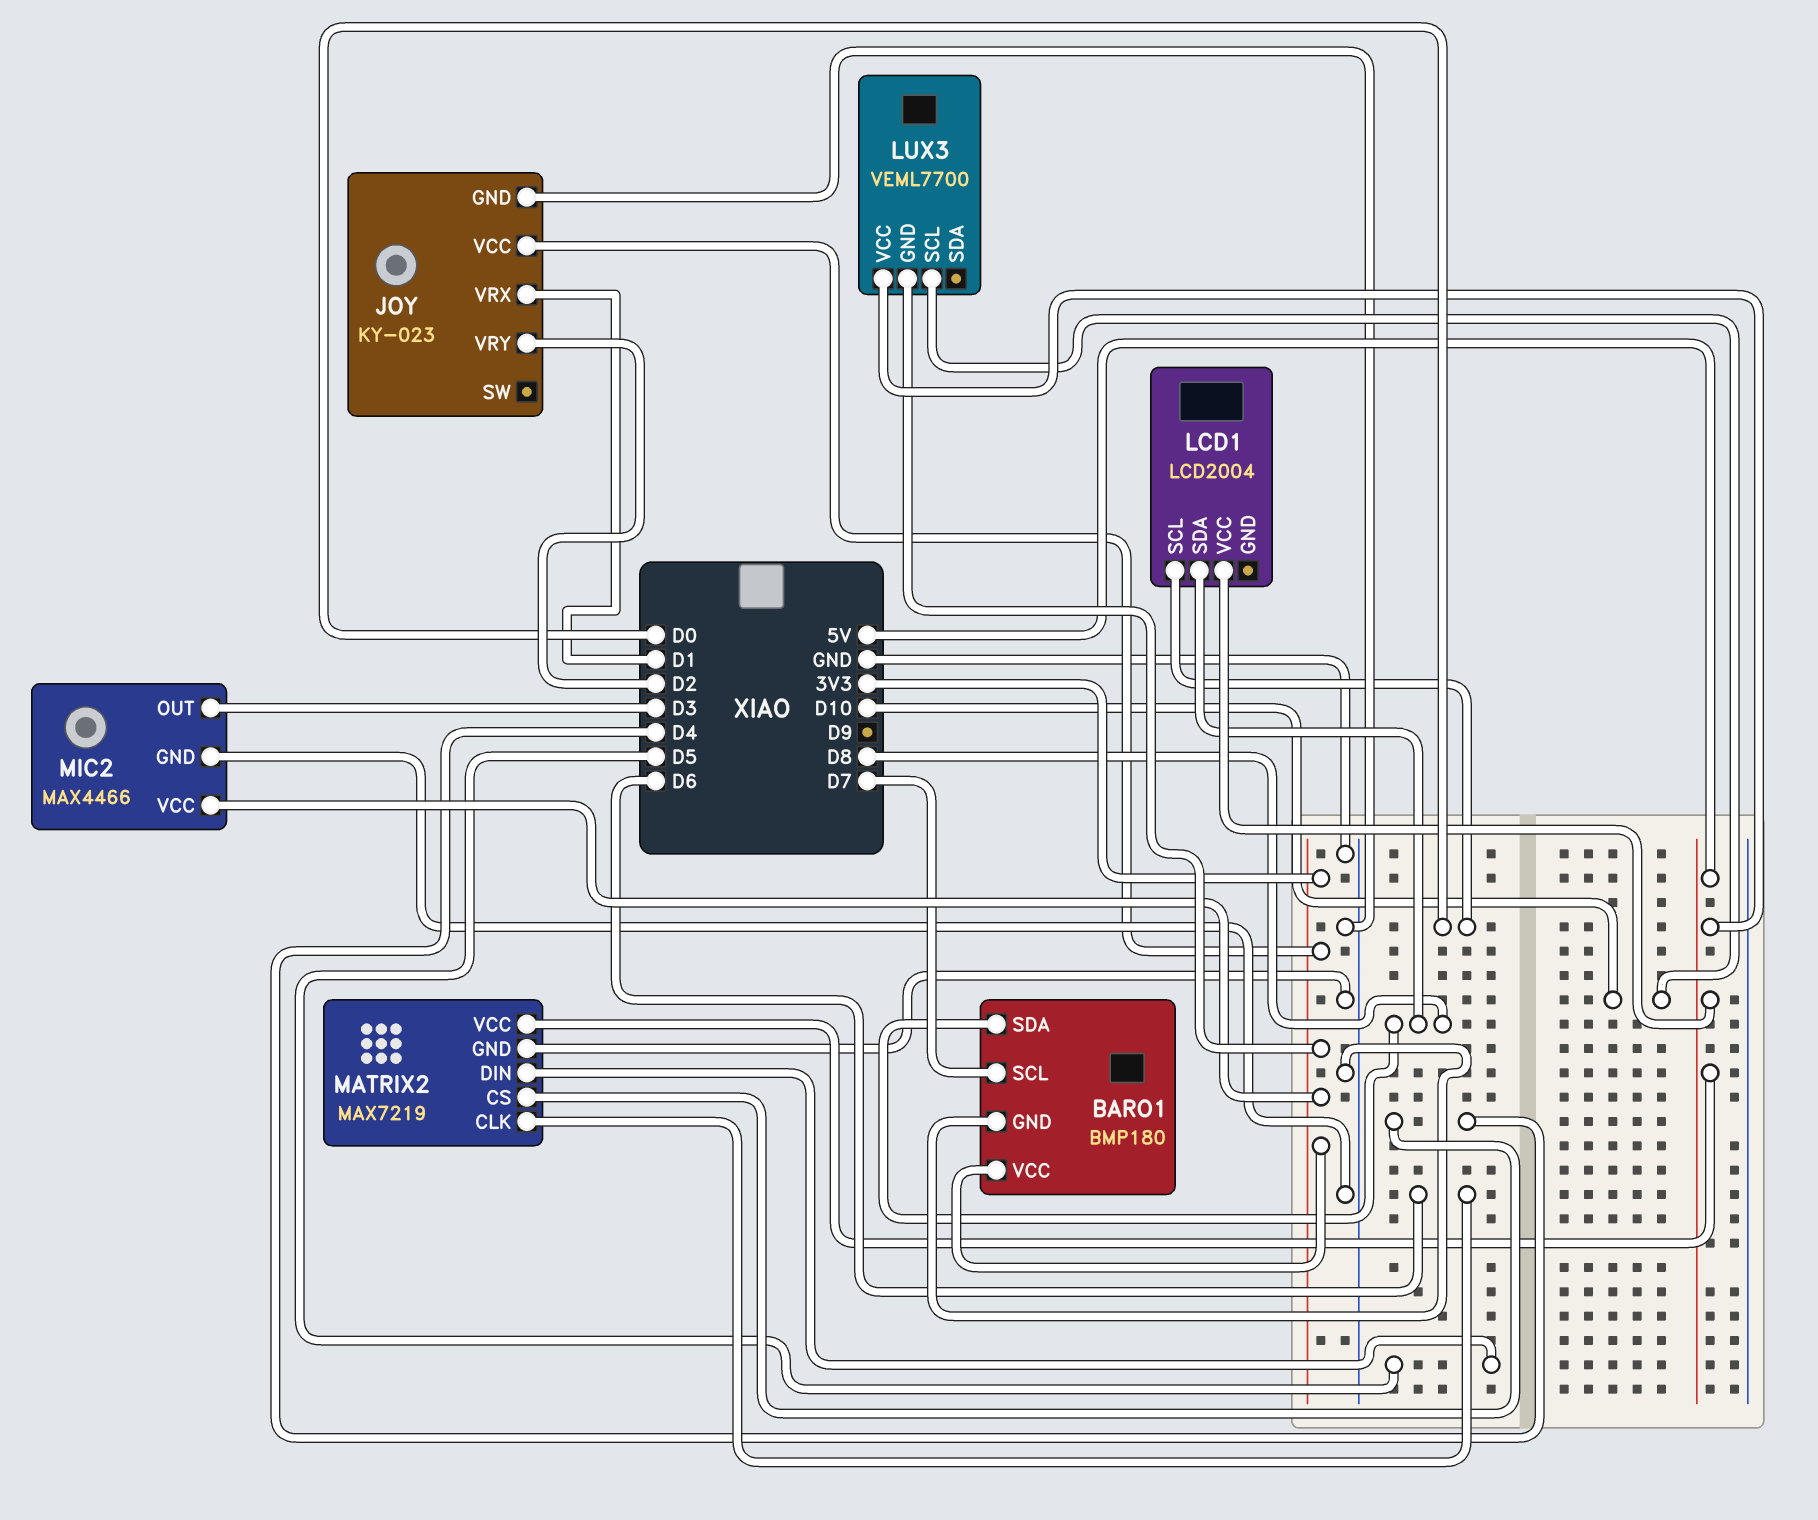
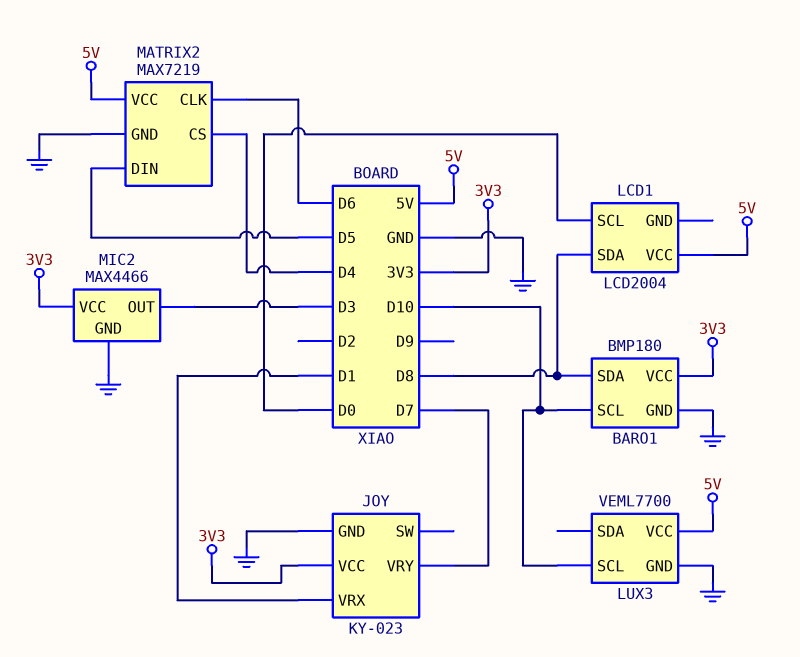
BARO1 pin SCL: D7 -> D10
JOY pin VRY: D2 -> D7
LUX3 pin GND: 3V3 -> GND

